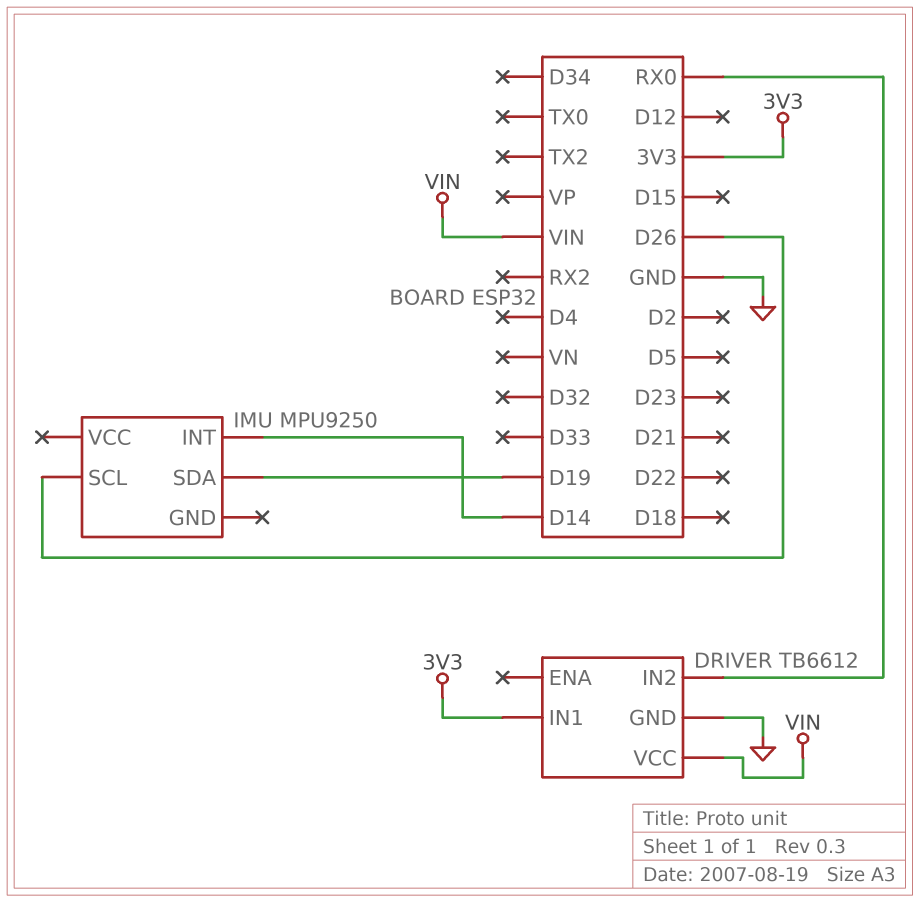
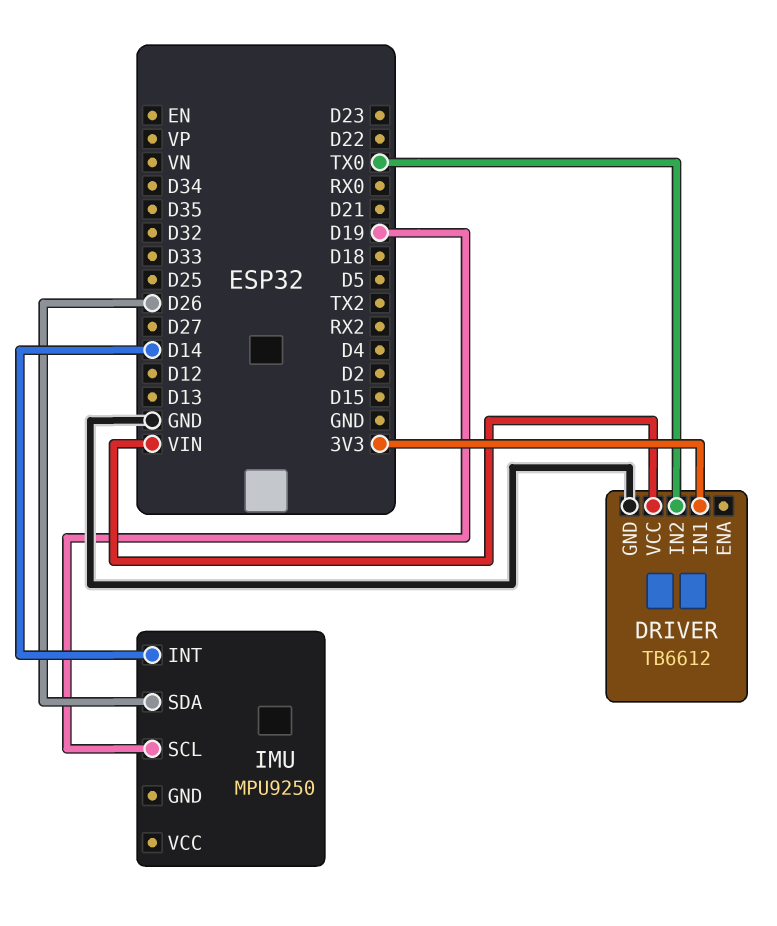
DRIVER pin IN2: RX0 -> TX0
IMU pin SCL: D26 -> D19
IMU pin SDA: D19 -> D26

